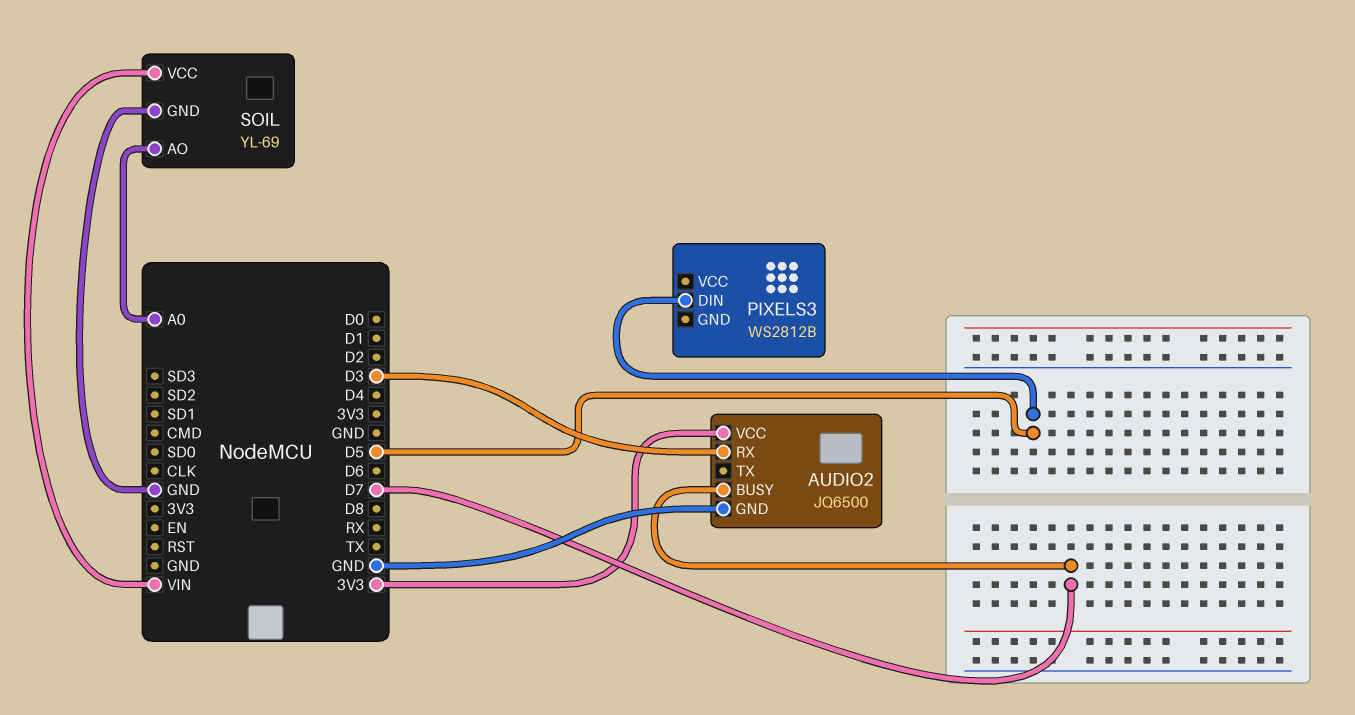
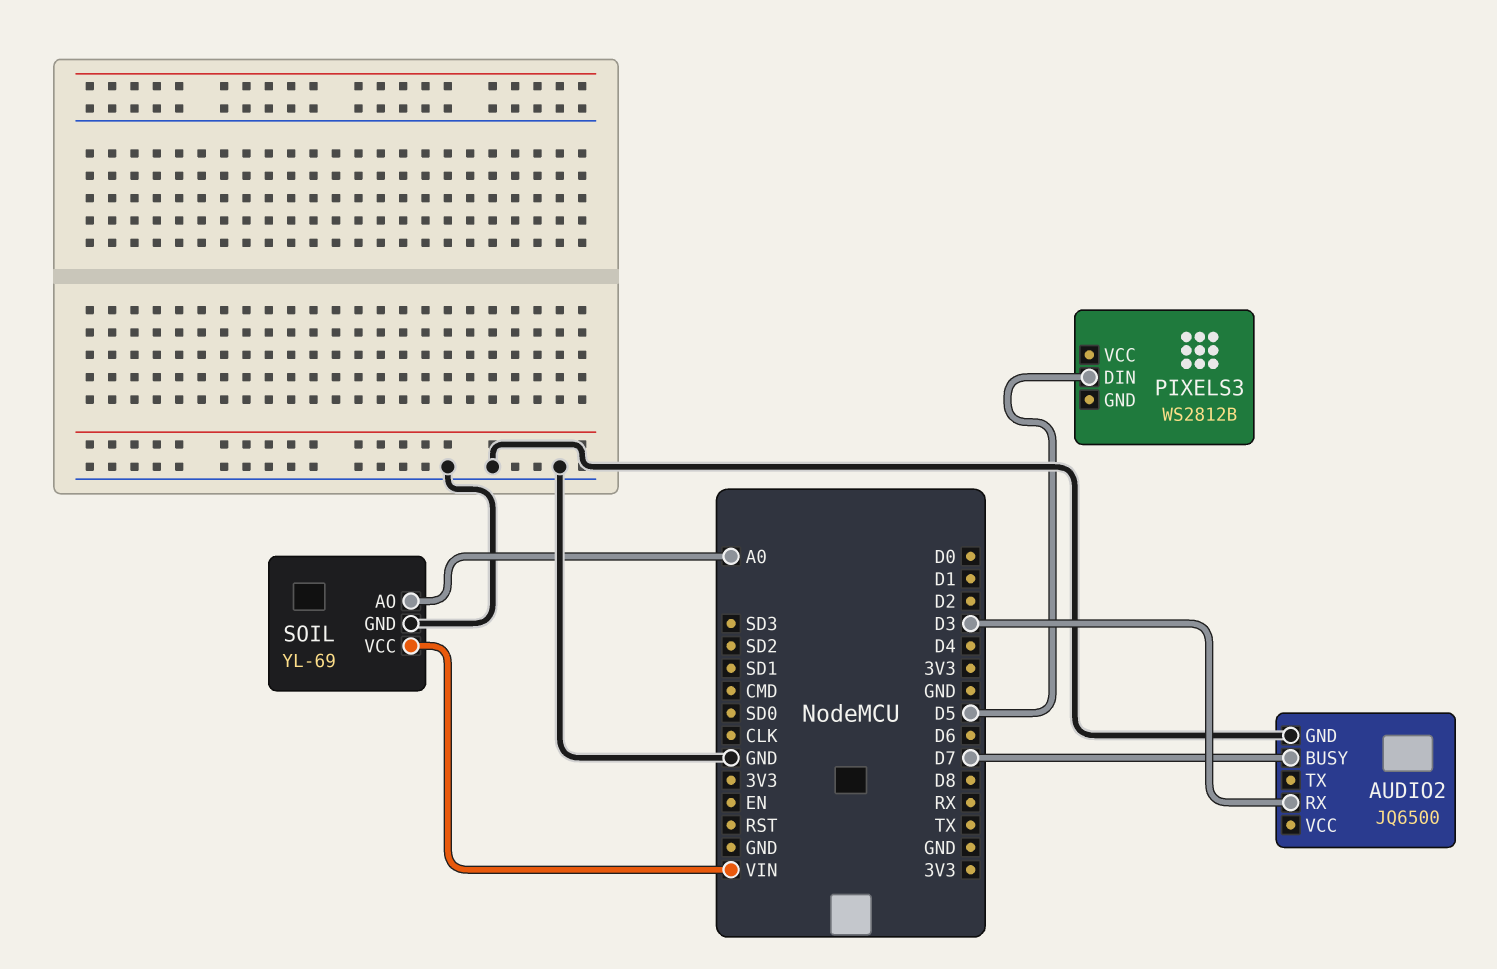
AUDIO2 pin VCC: 3V3 -> none

